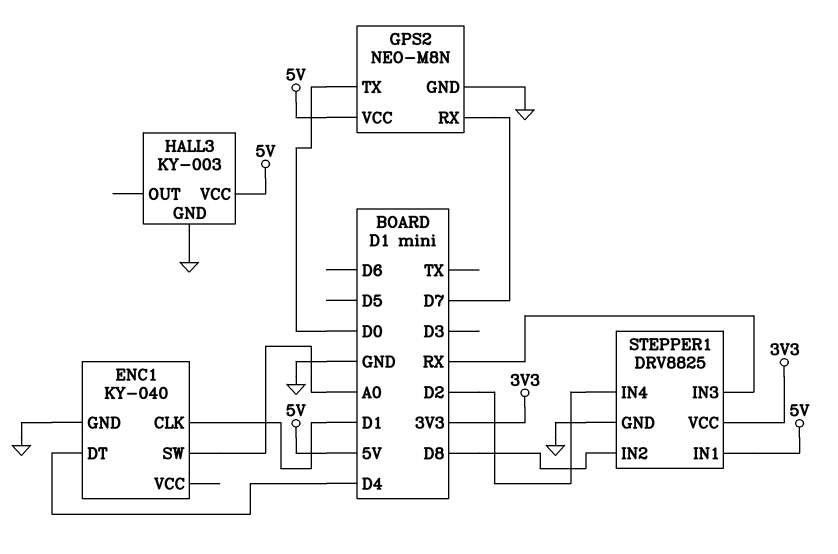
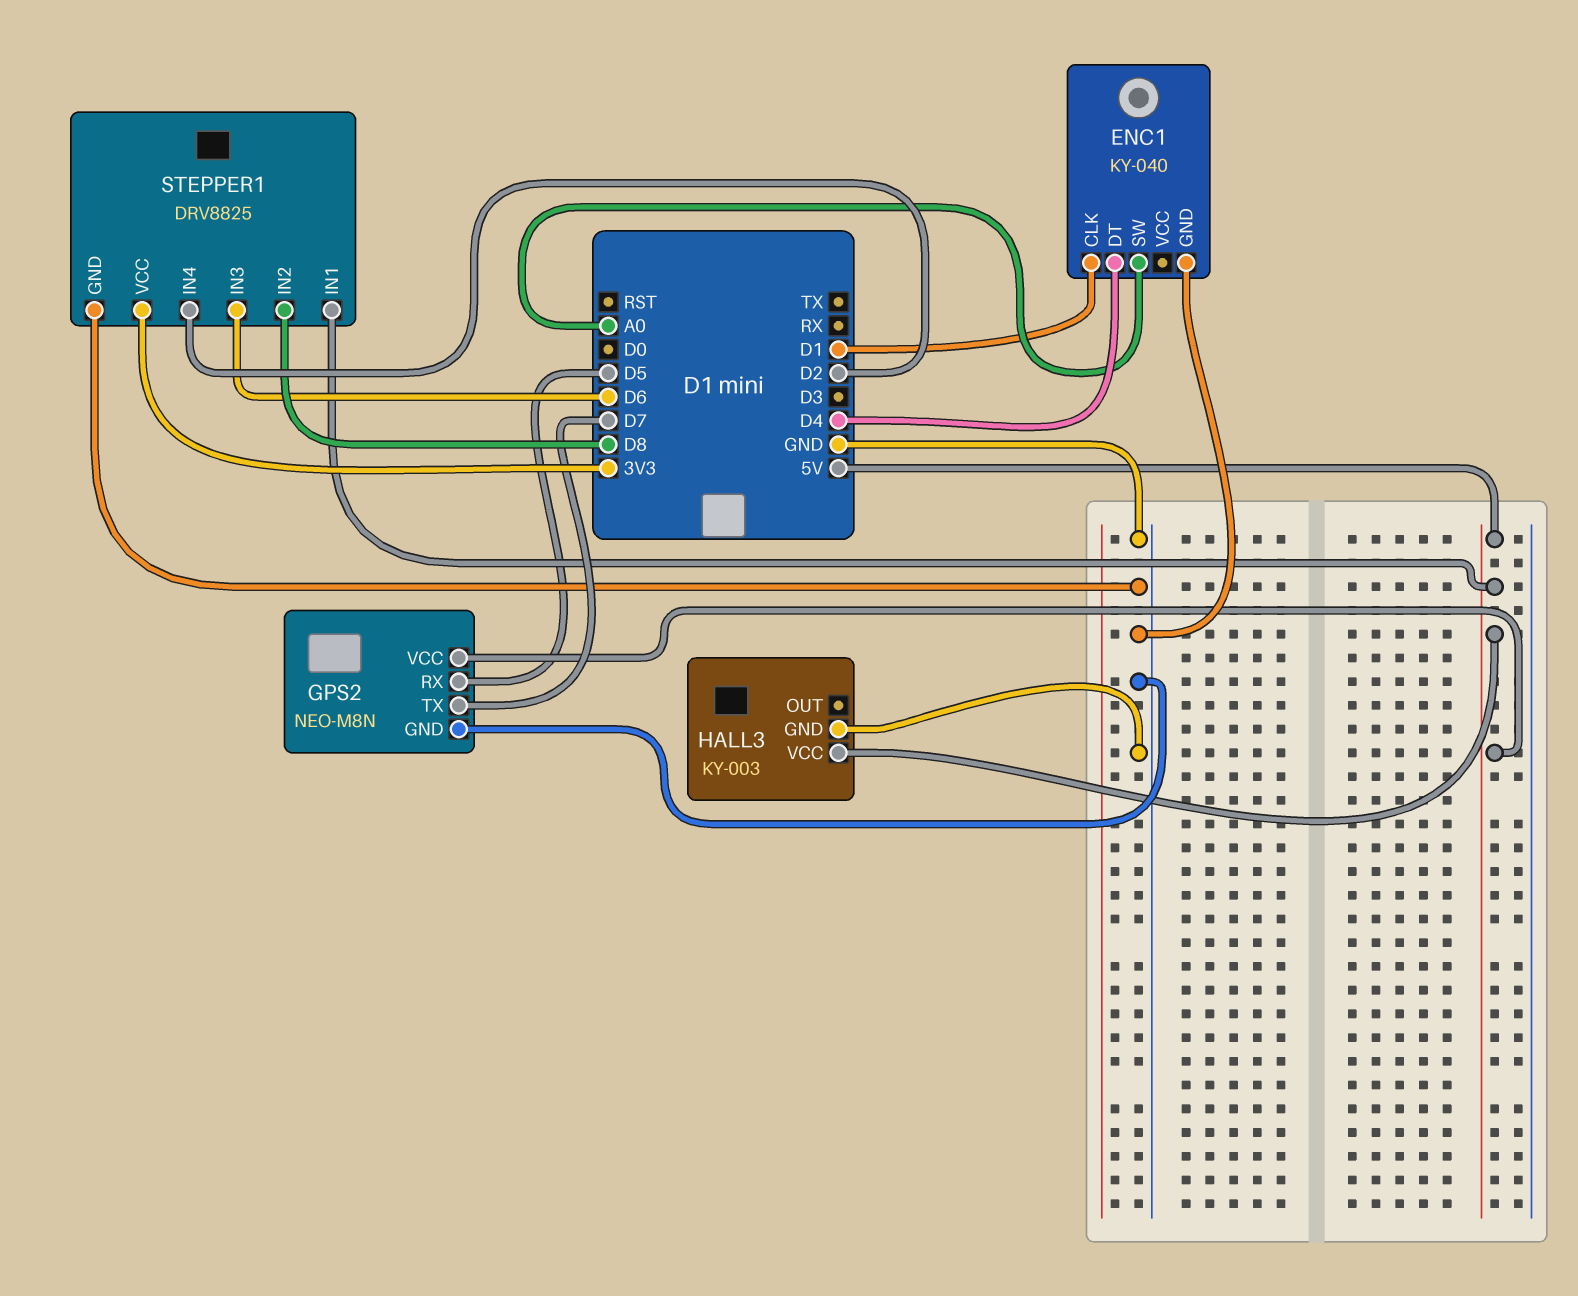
GPS2 pin RX: D7 -> D5
GPS2 pin TX: D0 -> D7
STEPPER1 pin IN3: RX -> D6

